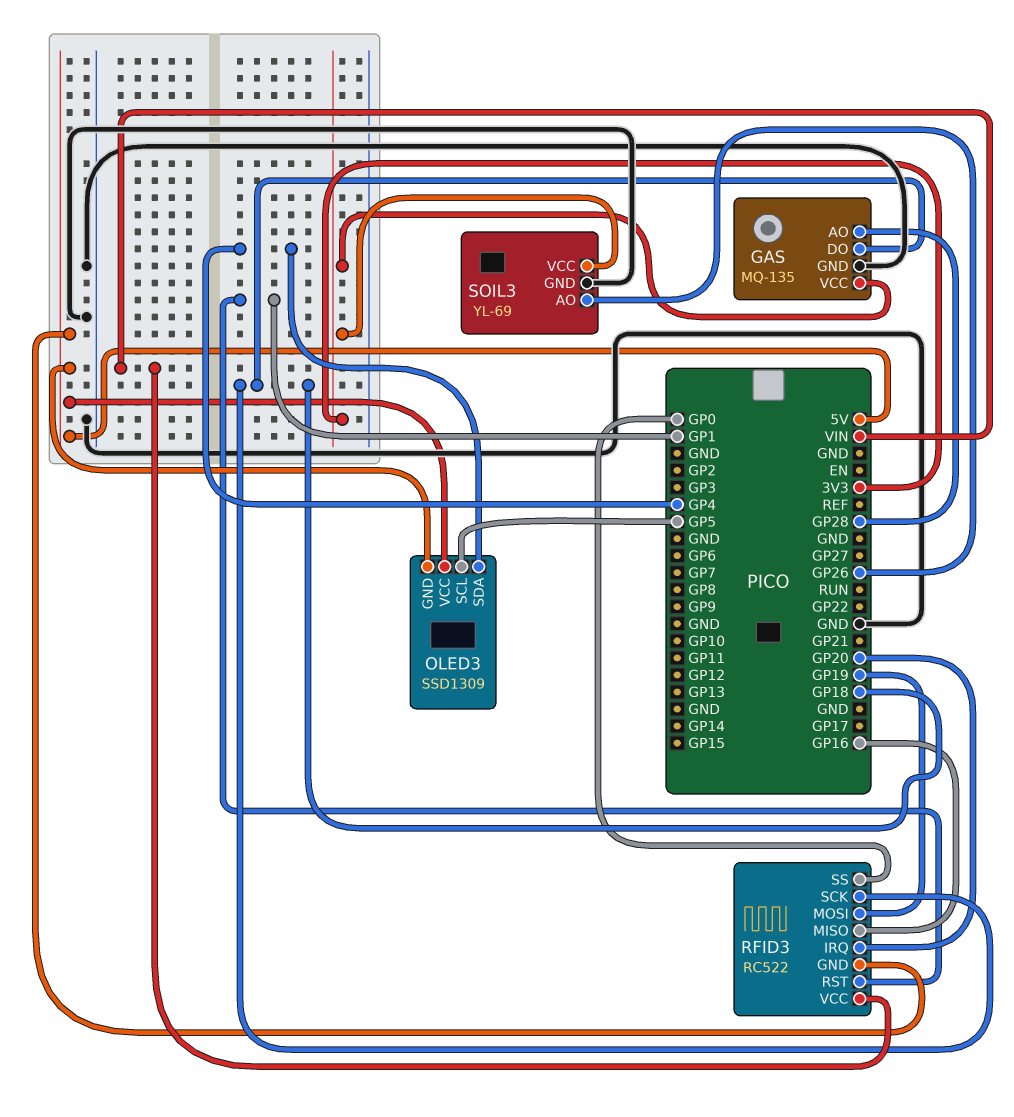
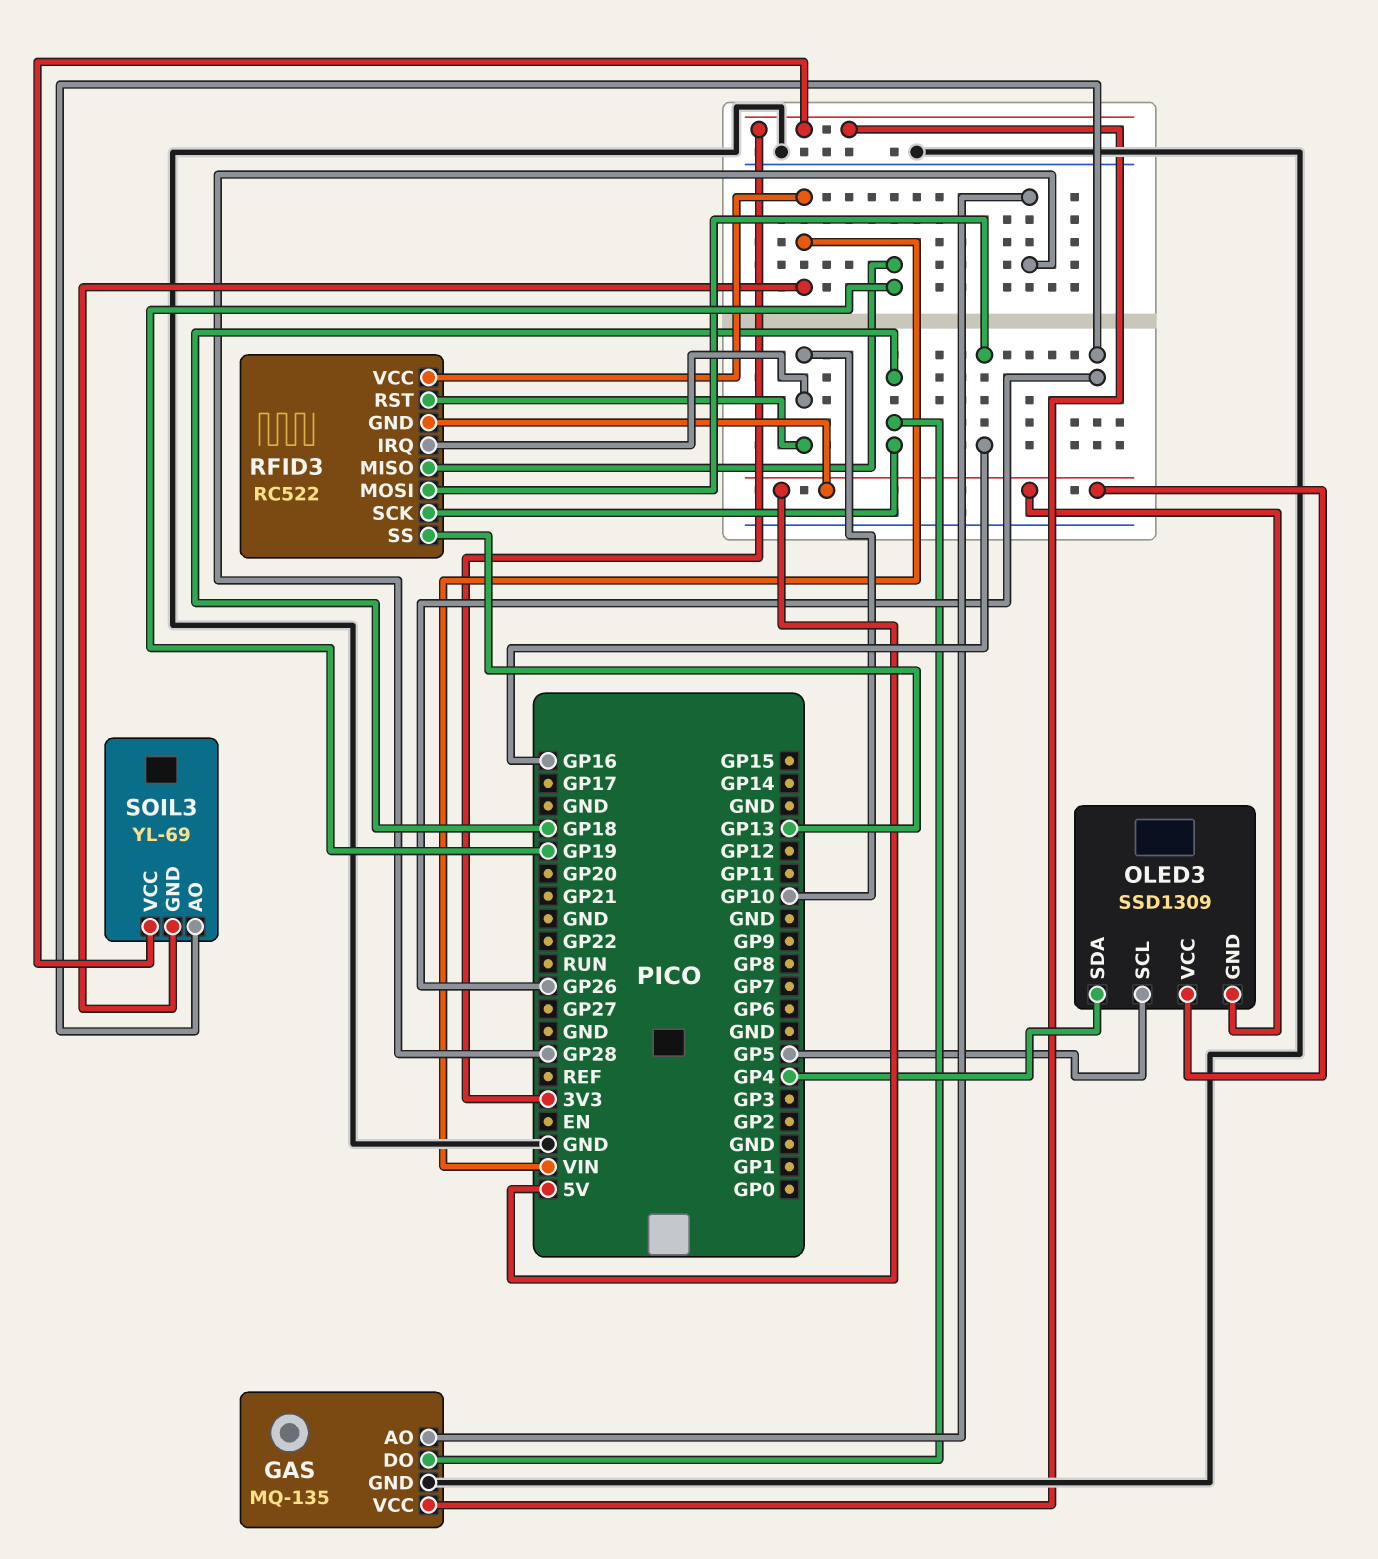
RFID3 pin IRQ: GP20 -> GP10
RFID3 pin MISO: GP16 -> GP19
RFID3 pin MOSI: GP19 -> GP16
RFID3 pin RST: GP1 -> GP10
RFID3 pin SS: GP0 -> GP13
SOIL3 pin GND: GND -> VIN

